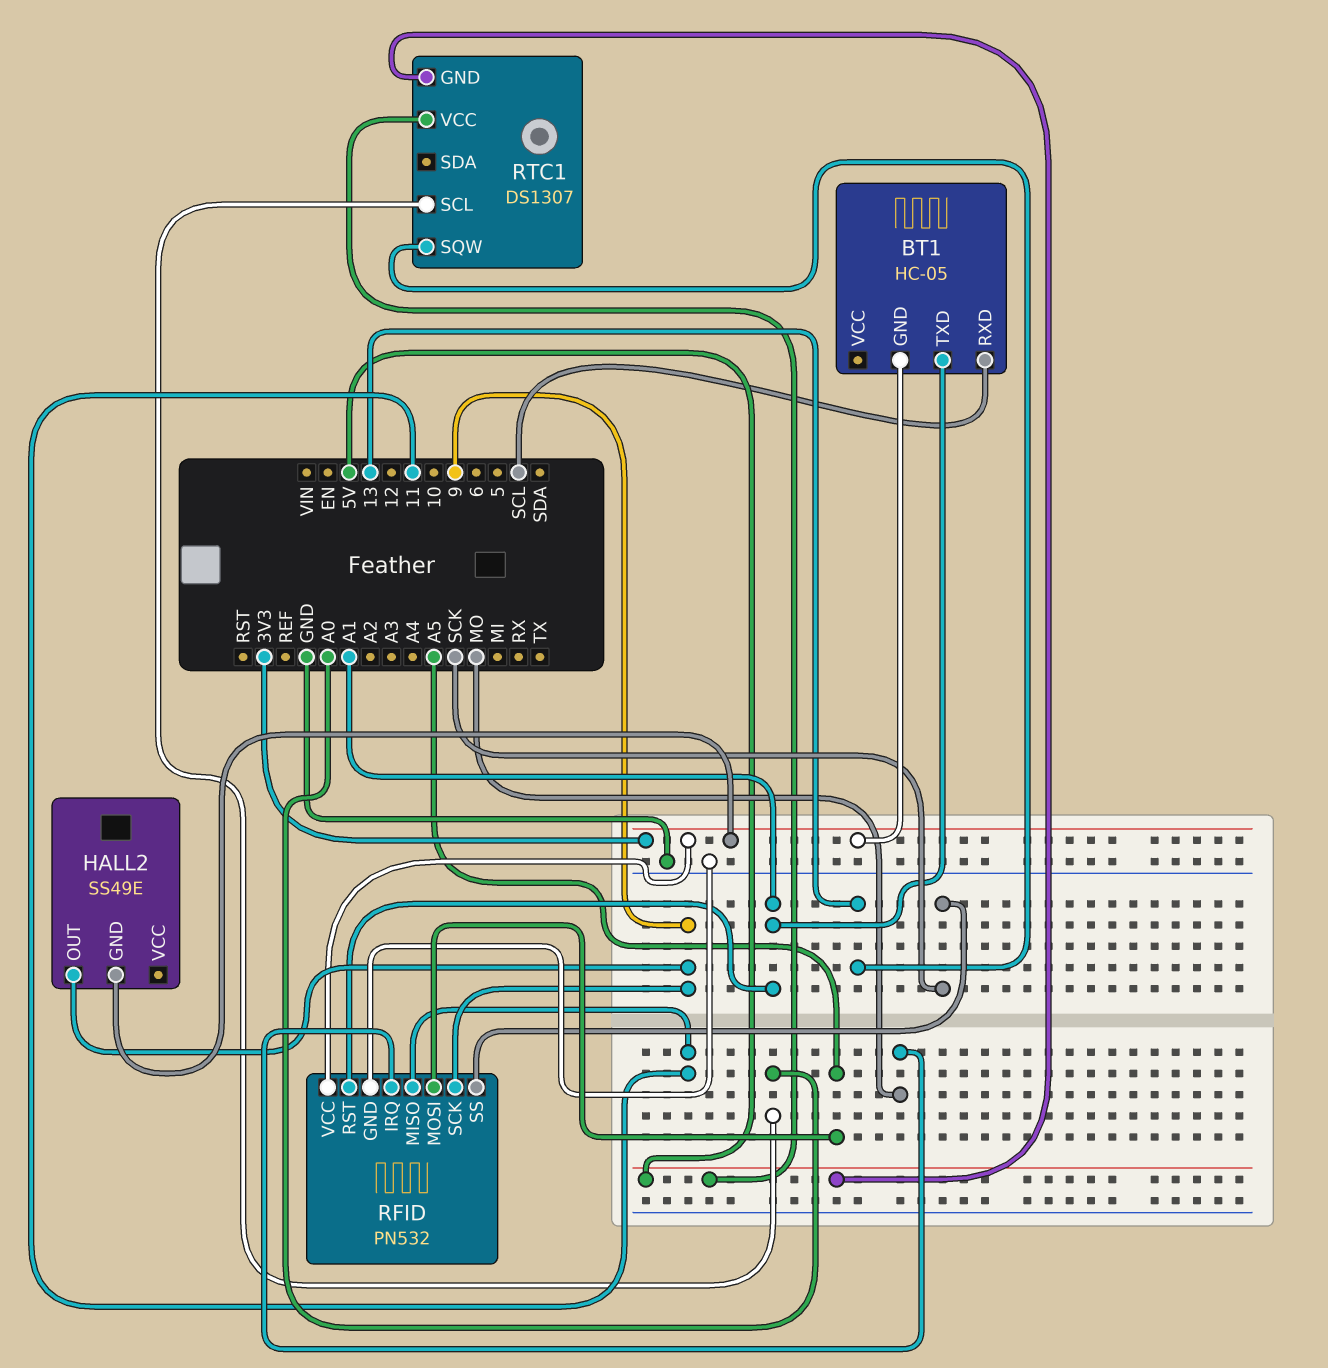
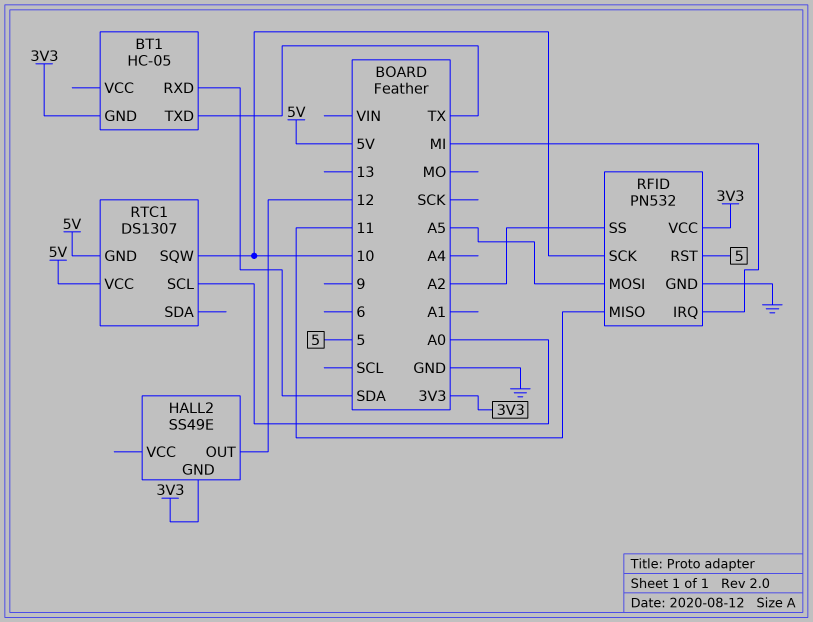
BT1 pin RXD: SCL -> SDA
BT1 pin TXD: A1 -> TX
HALL2 pin OUT: 9 -> 12
RFID pin IRQ: MO -> MI
RFID pin RST: A1 -> 5
RFID pin SCK: 9 -> 10
RFID pin SS: SCK -> A2
RTC1 pin SQW: 13 -> 10

